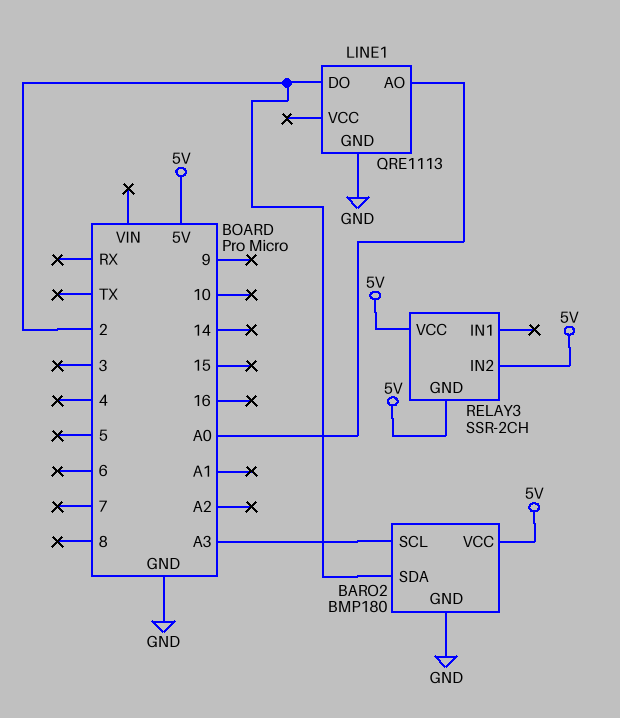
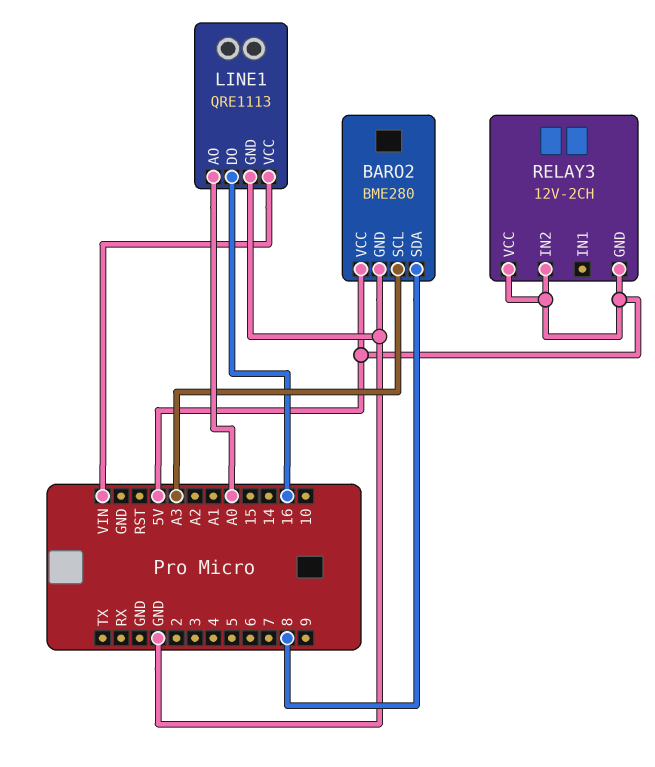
BARO2: BMP180 -> BME280
BARO2 pin SDA: 2 -> 8
LINE1 pin DO: 2 -> 16
LINE1 pin VCC: none -> VIN
RELAY3: SSR-2CH -> 12V-2CH

